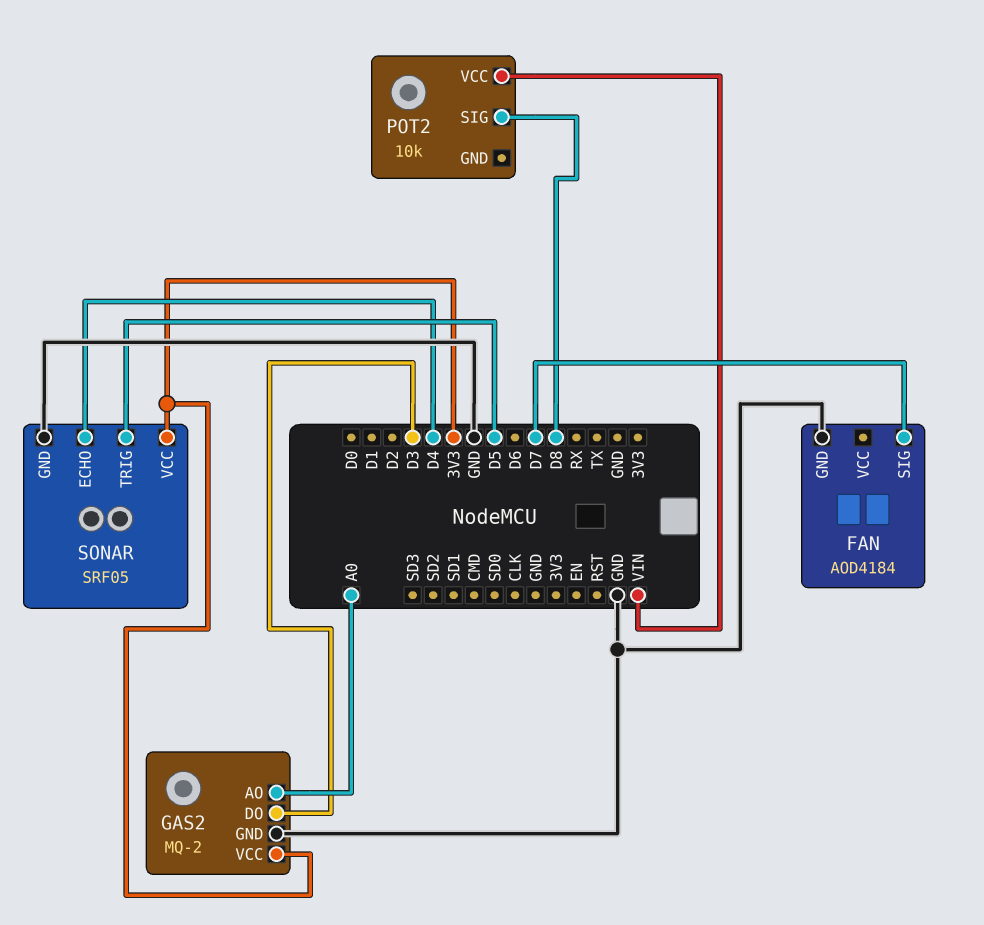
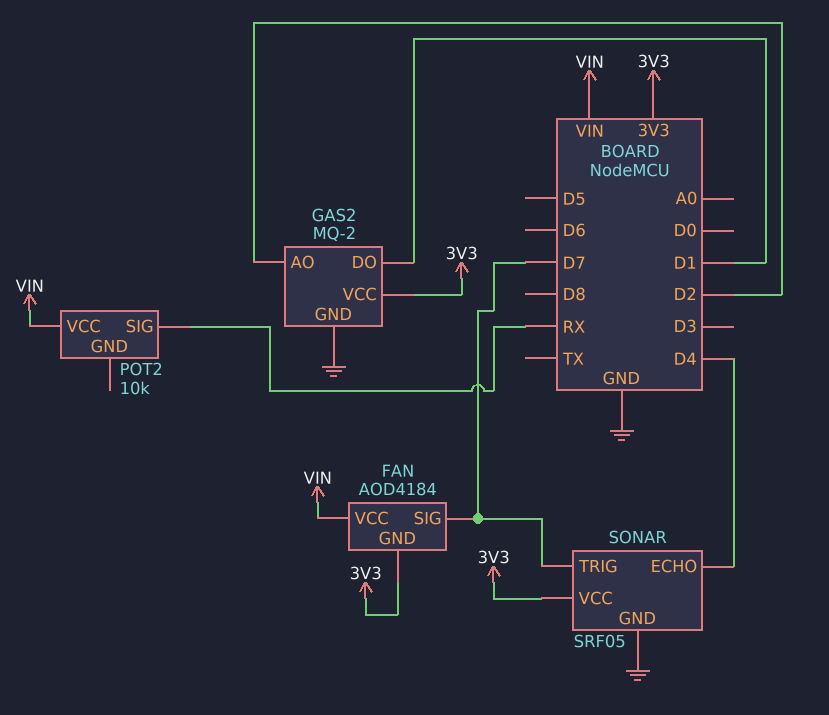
FAN pin GND: GND -> 3V3
FAN pin VCC: none -> VIN
GAS2 pin AO: A0 -> D2
GAS2 pin DO: D3 -> D1
POT2 pin SIG: D8 -> RX
SONAR pin TRIG: D5 -> D7

